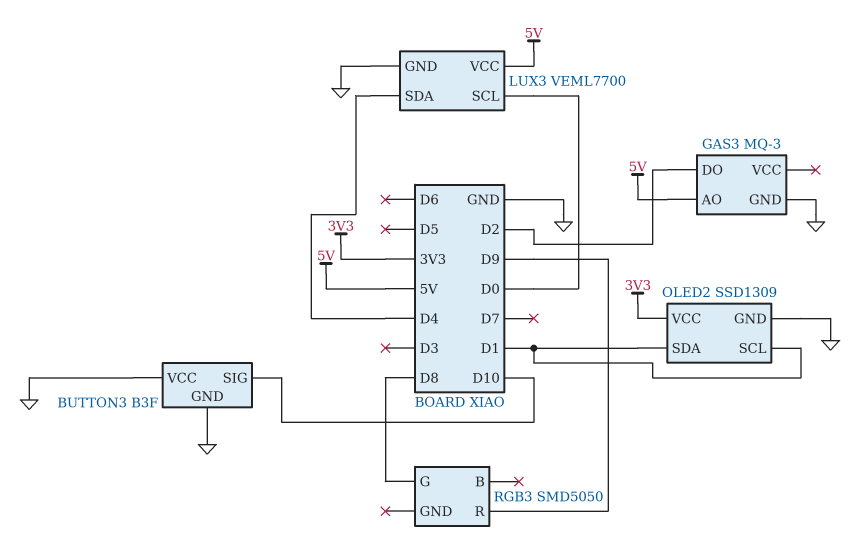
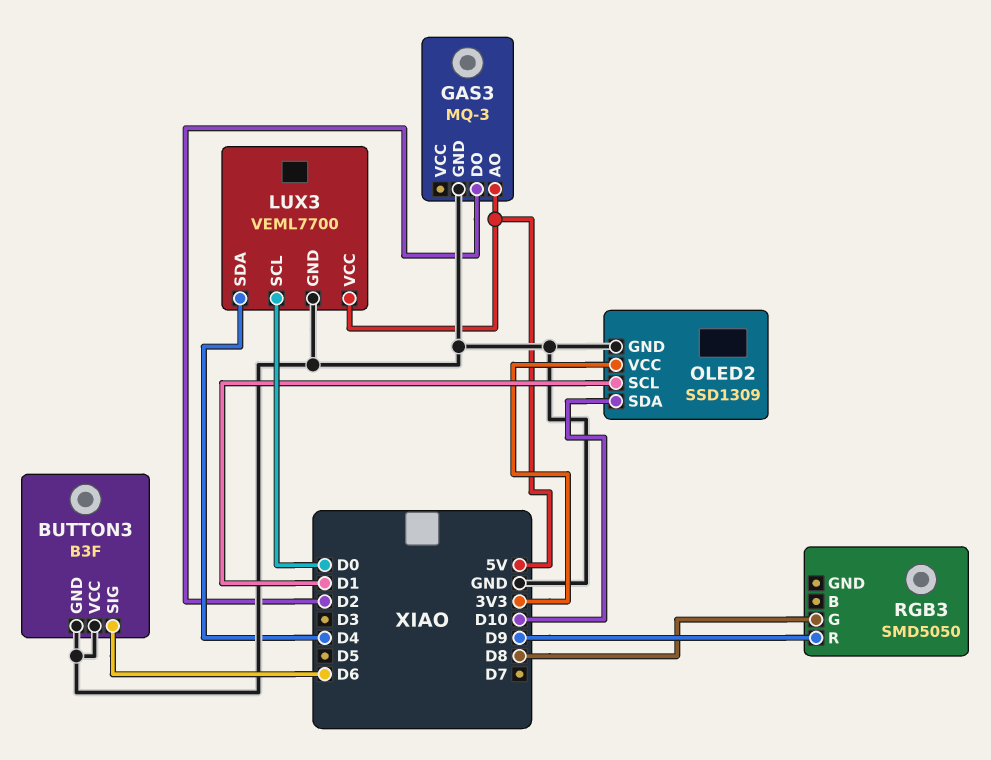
BUTTON3 pin SIG: D10 -> D6
OLED2 pin SDA: D1 -> D10

